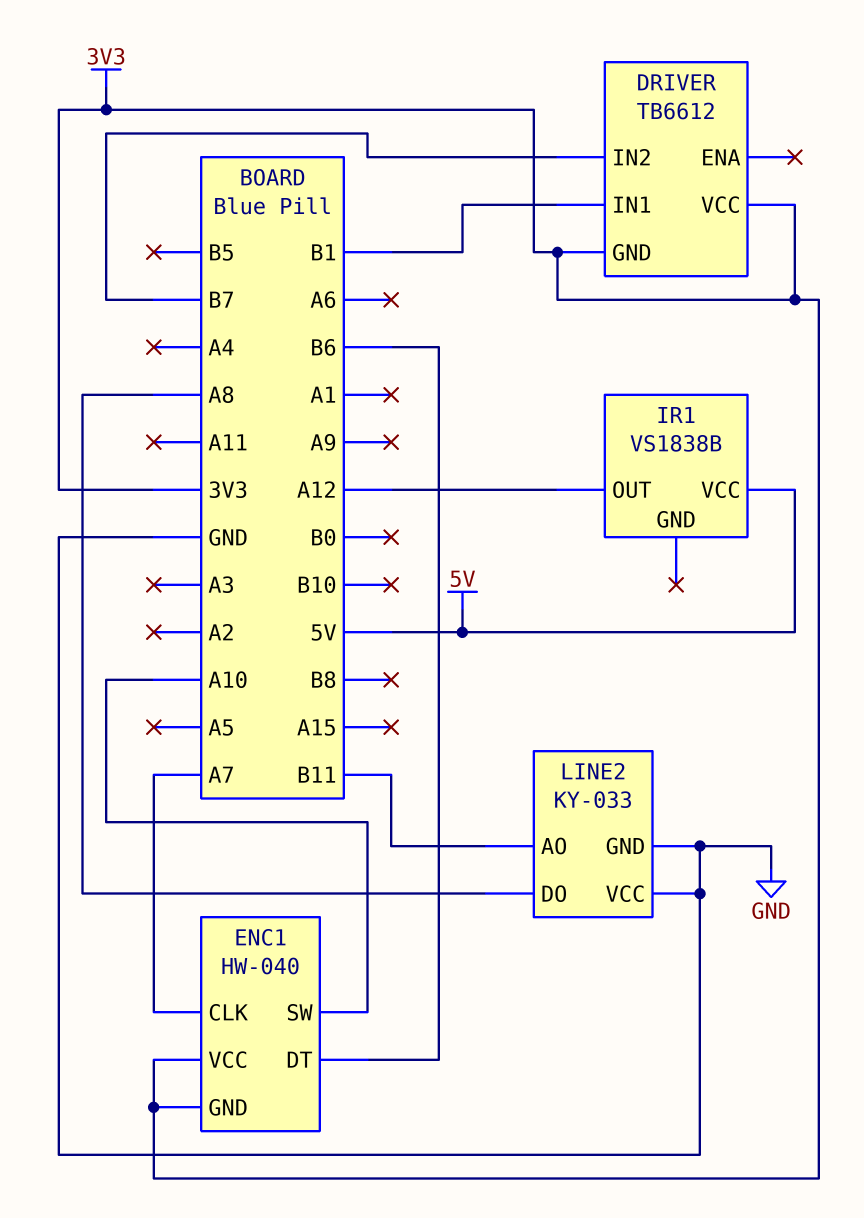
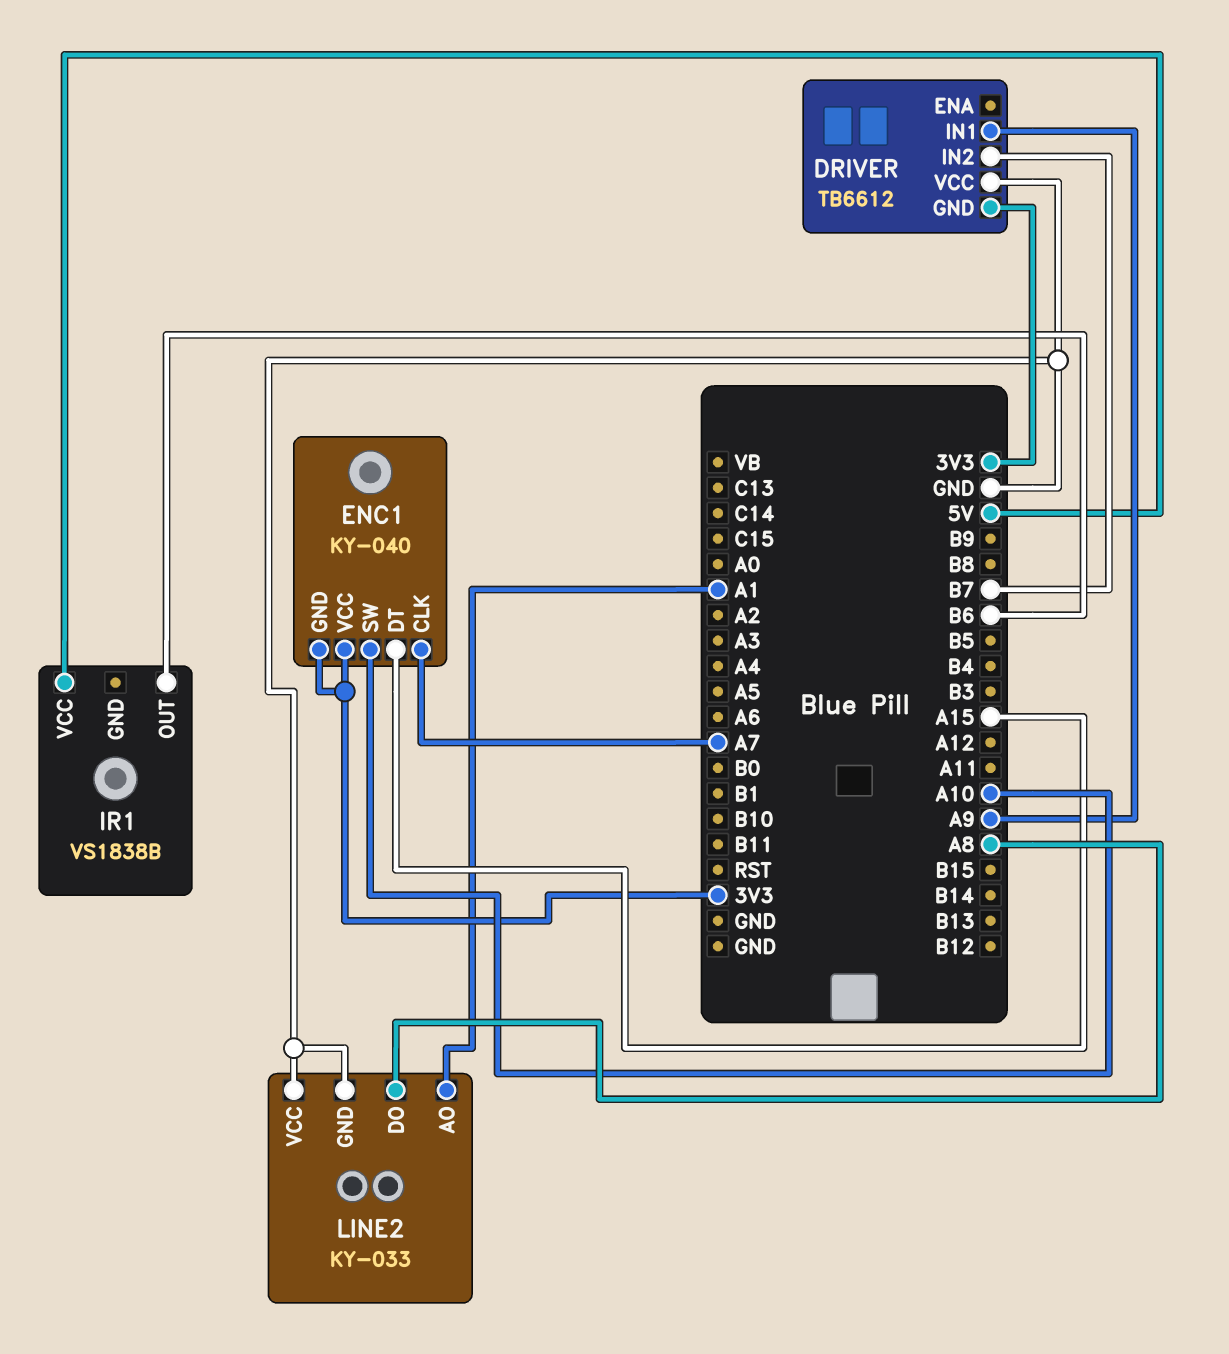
DRIVER pin IN1: B1 -> A9
DRIVER pin VCC: 3V3 -> GND
ENC1: HW-040 -> KY-040
ENC1 pin DT: B6 -> A15
IR1 pin OUT: A12 -> B6
LINE2 pin AO: B11 -> A1

